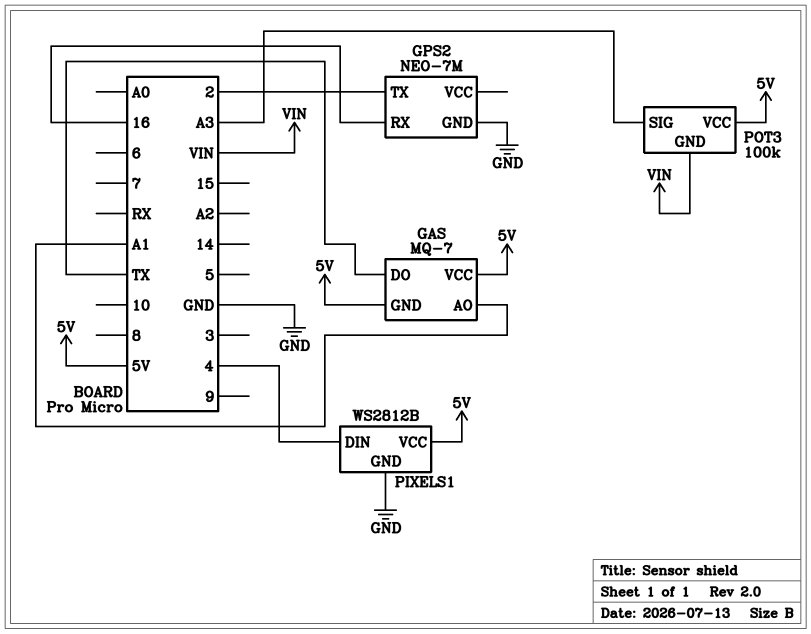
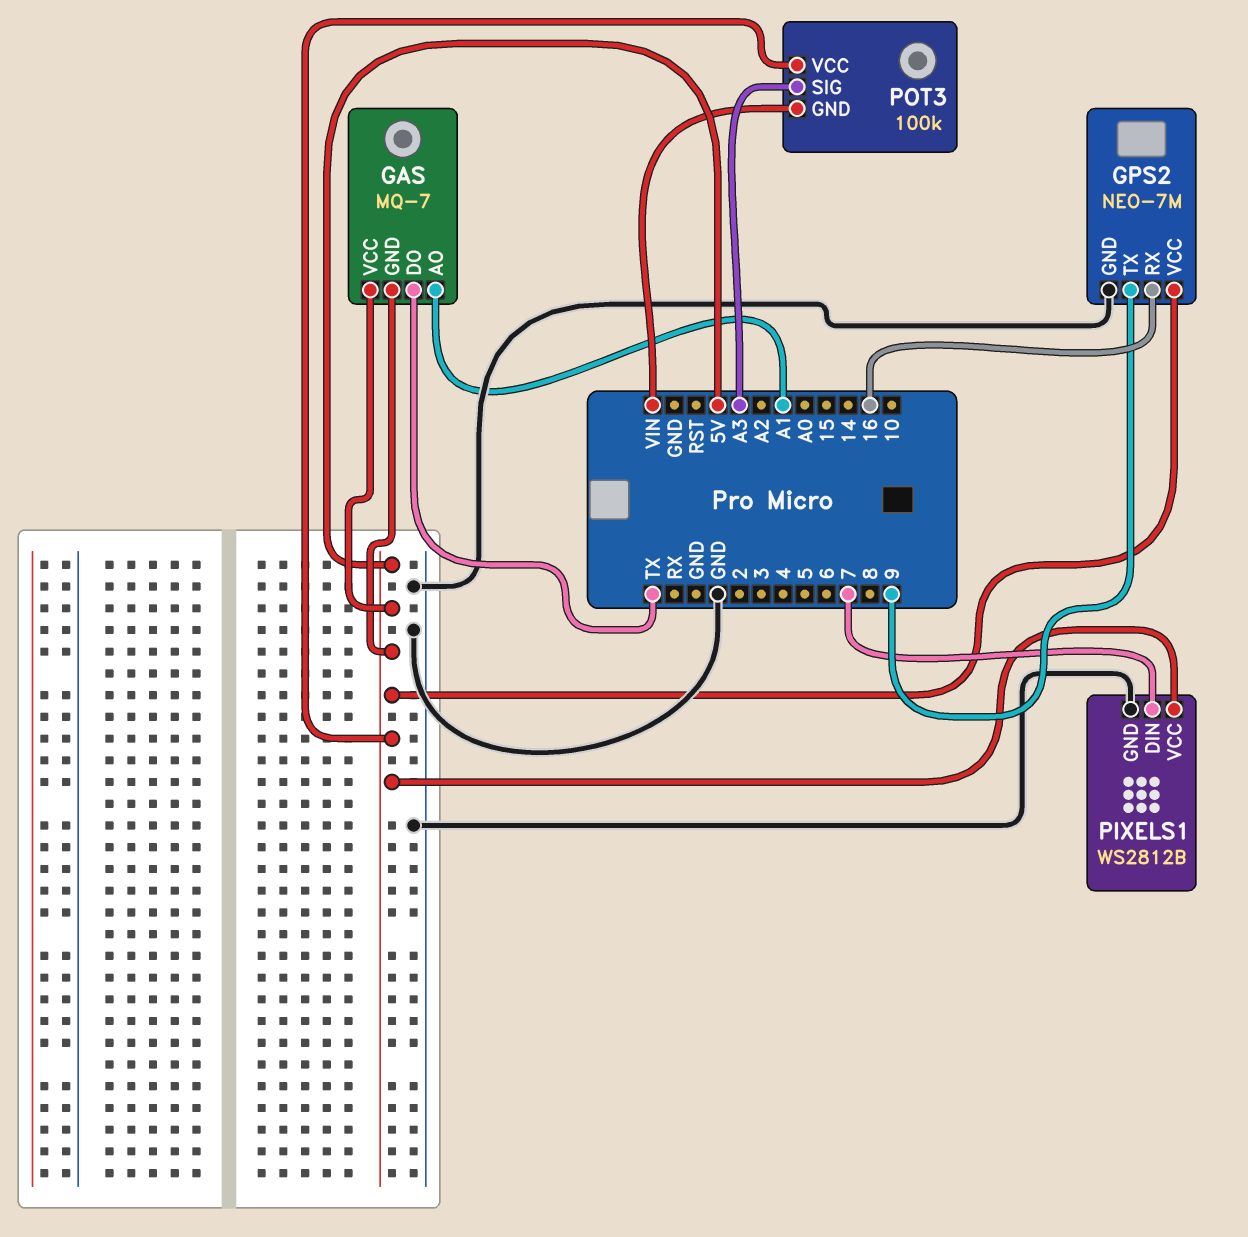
GPS2 pin TX: 2 -> 9
GPS2 pin VCC: none -> 5V
PIXELS1 pin DIN: 4 -> 7

